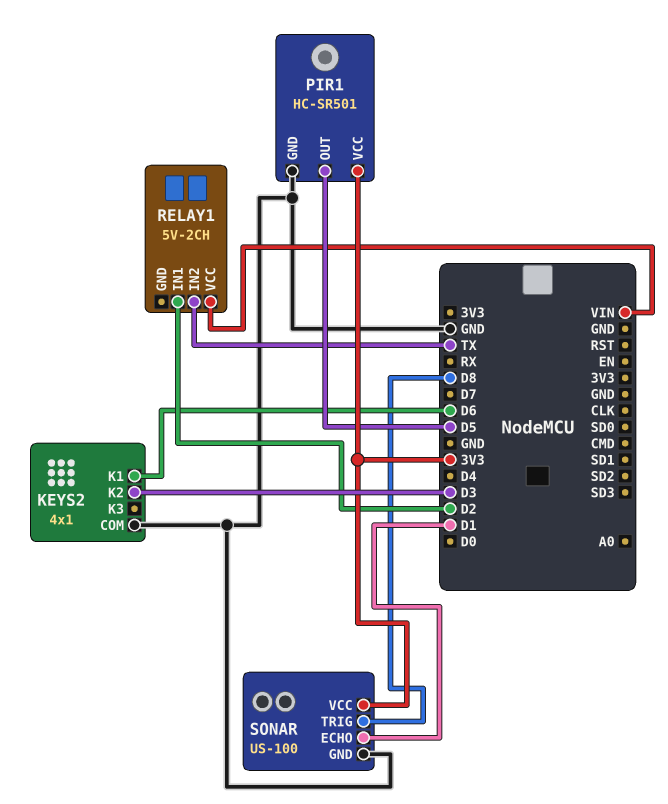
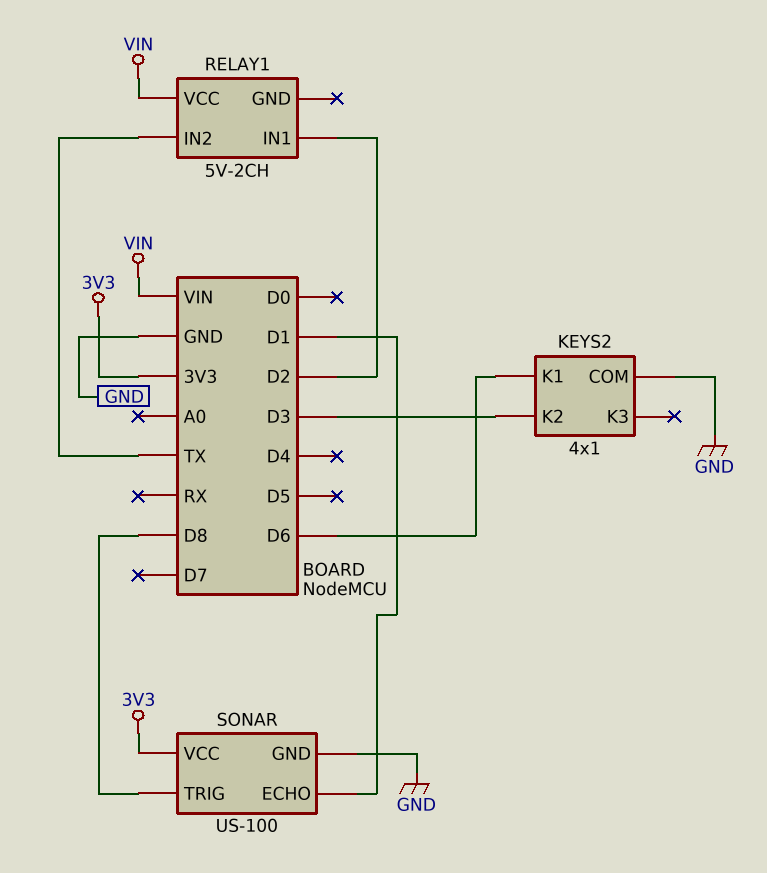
PIR1: HC-SR501 -> none
PIR1 pin GND: GND -> none
PIR1 pin OUT: D5 -> none
PIR1 pin VCC: 3V3 -> none

